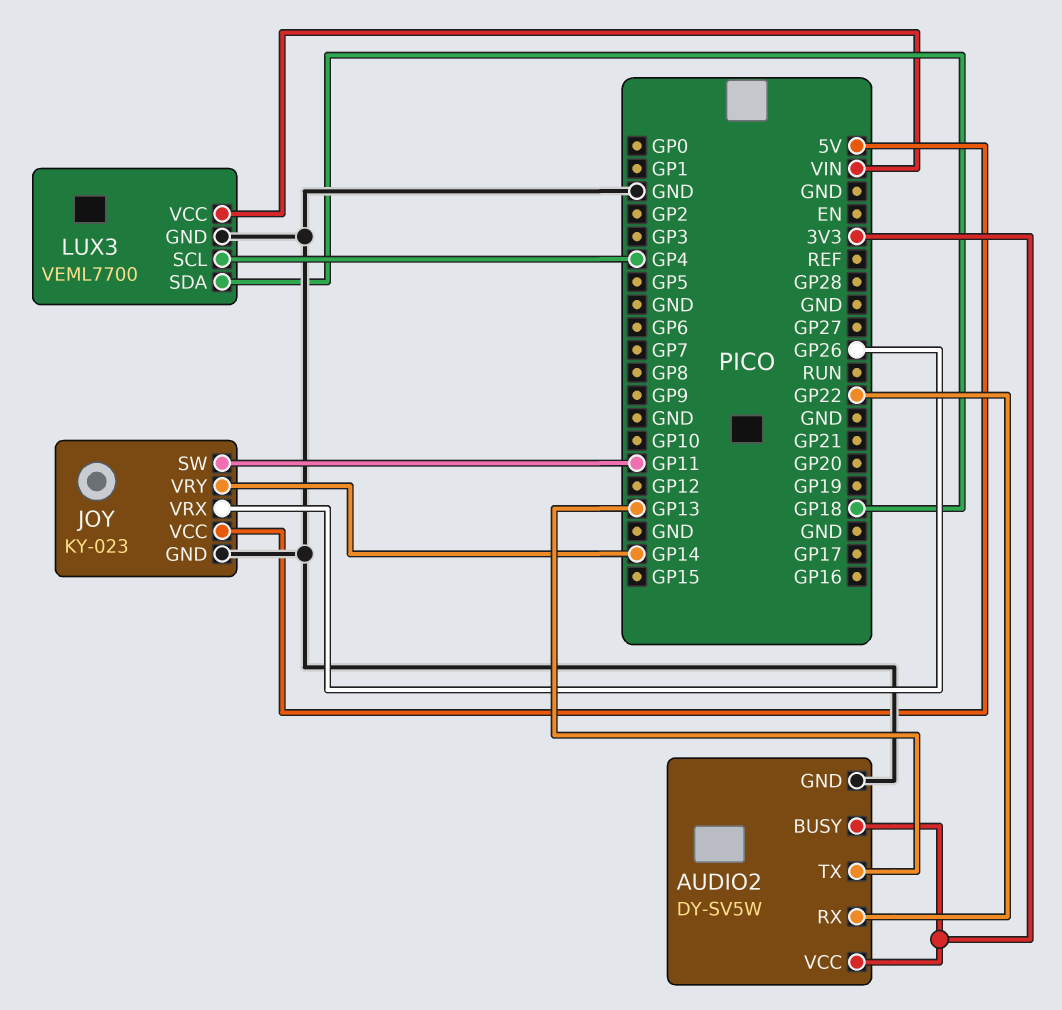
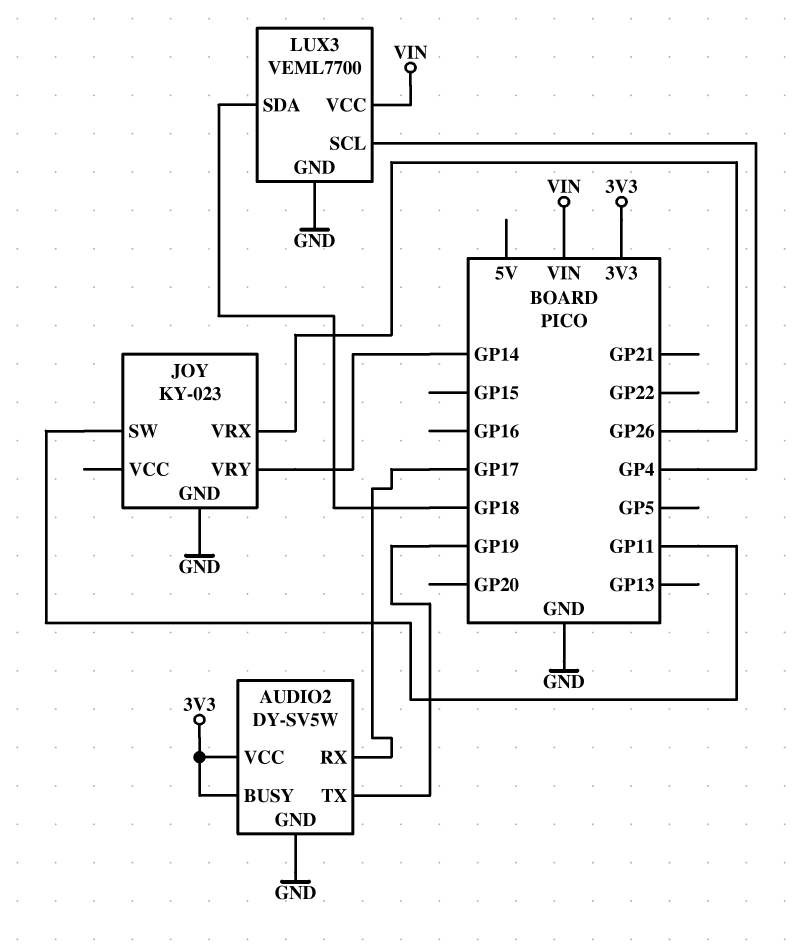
AUDIO2 pin RX: GP22 -> GP17
AUDIO2 pin TX: GP13 -> GP19
JOY pin VCC: 5V -> none

